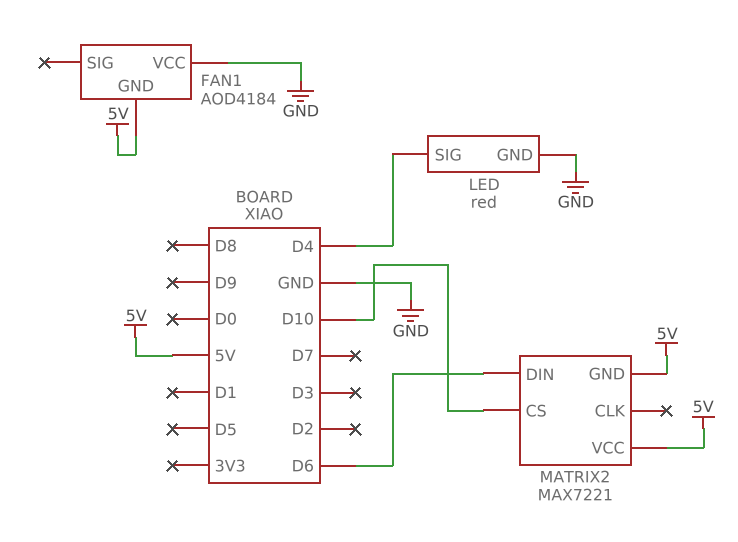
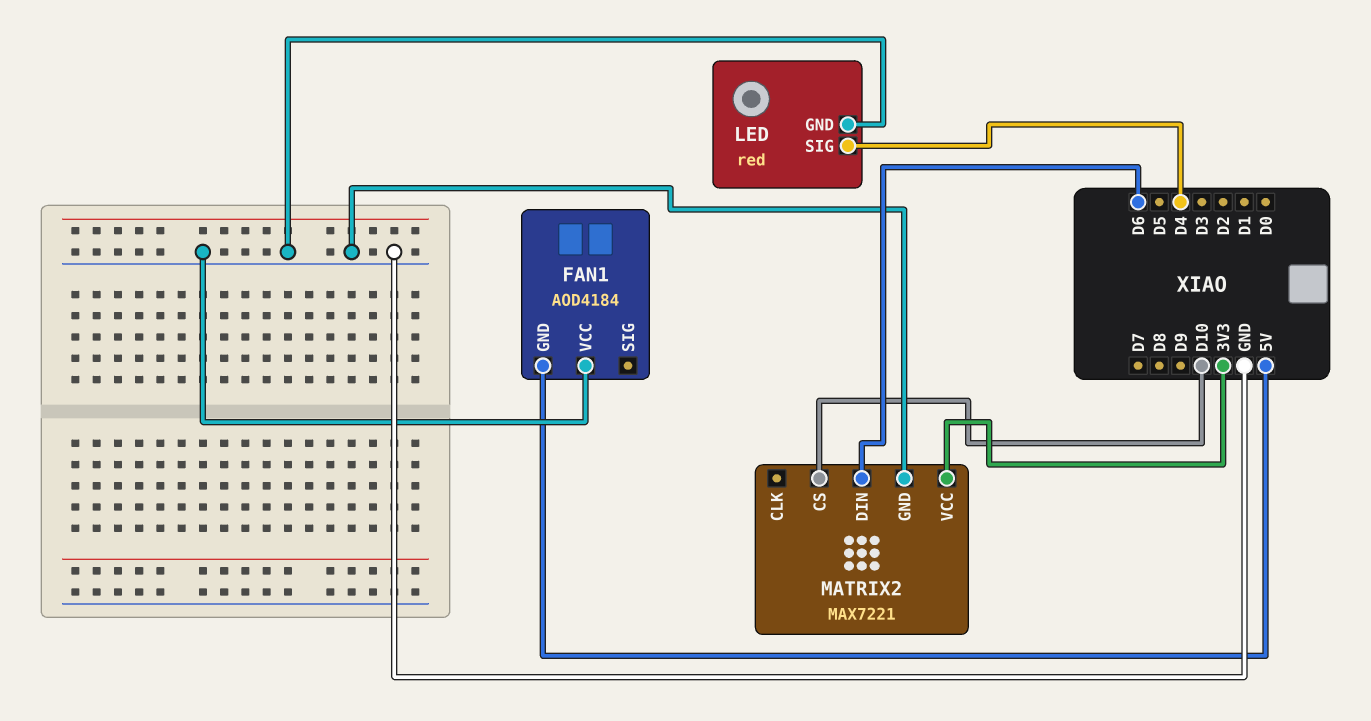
MATRIX2 pin GND: 5V -> GND
MATRIX2 pin VCC: 5V -> 3V3

